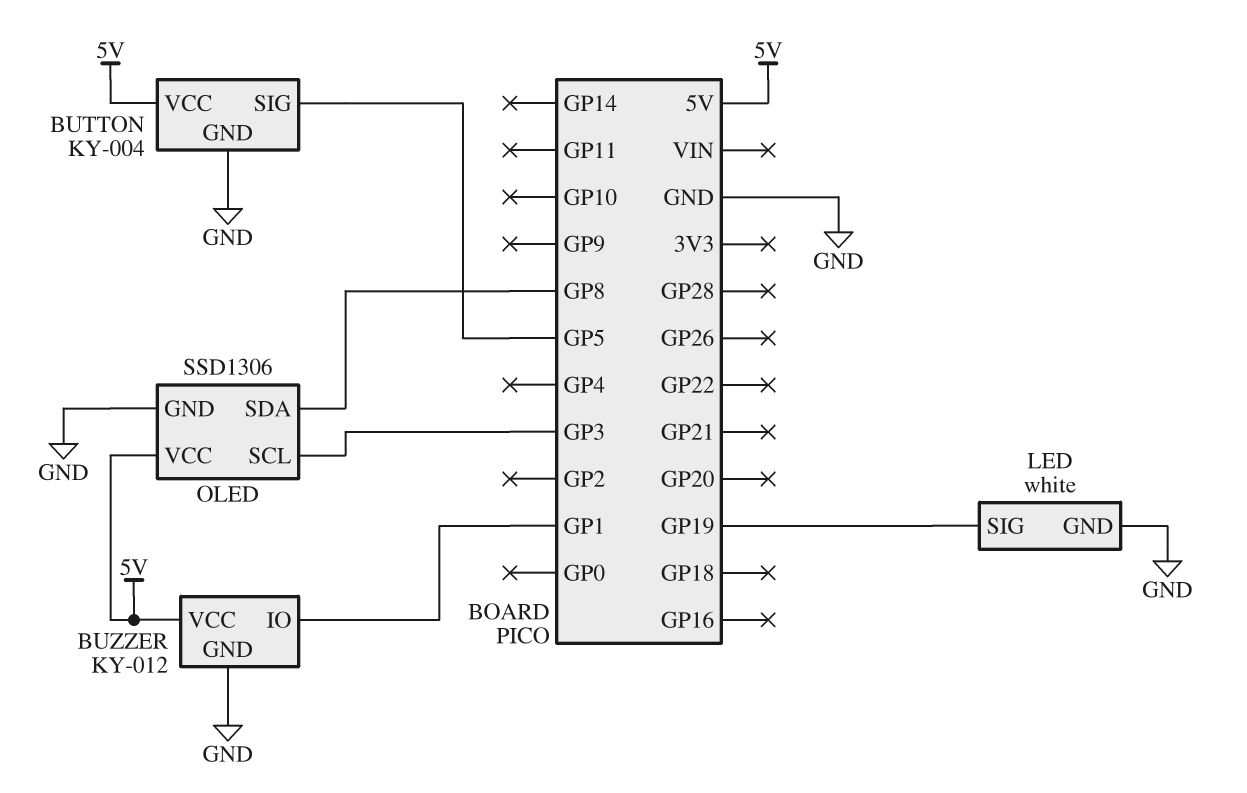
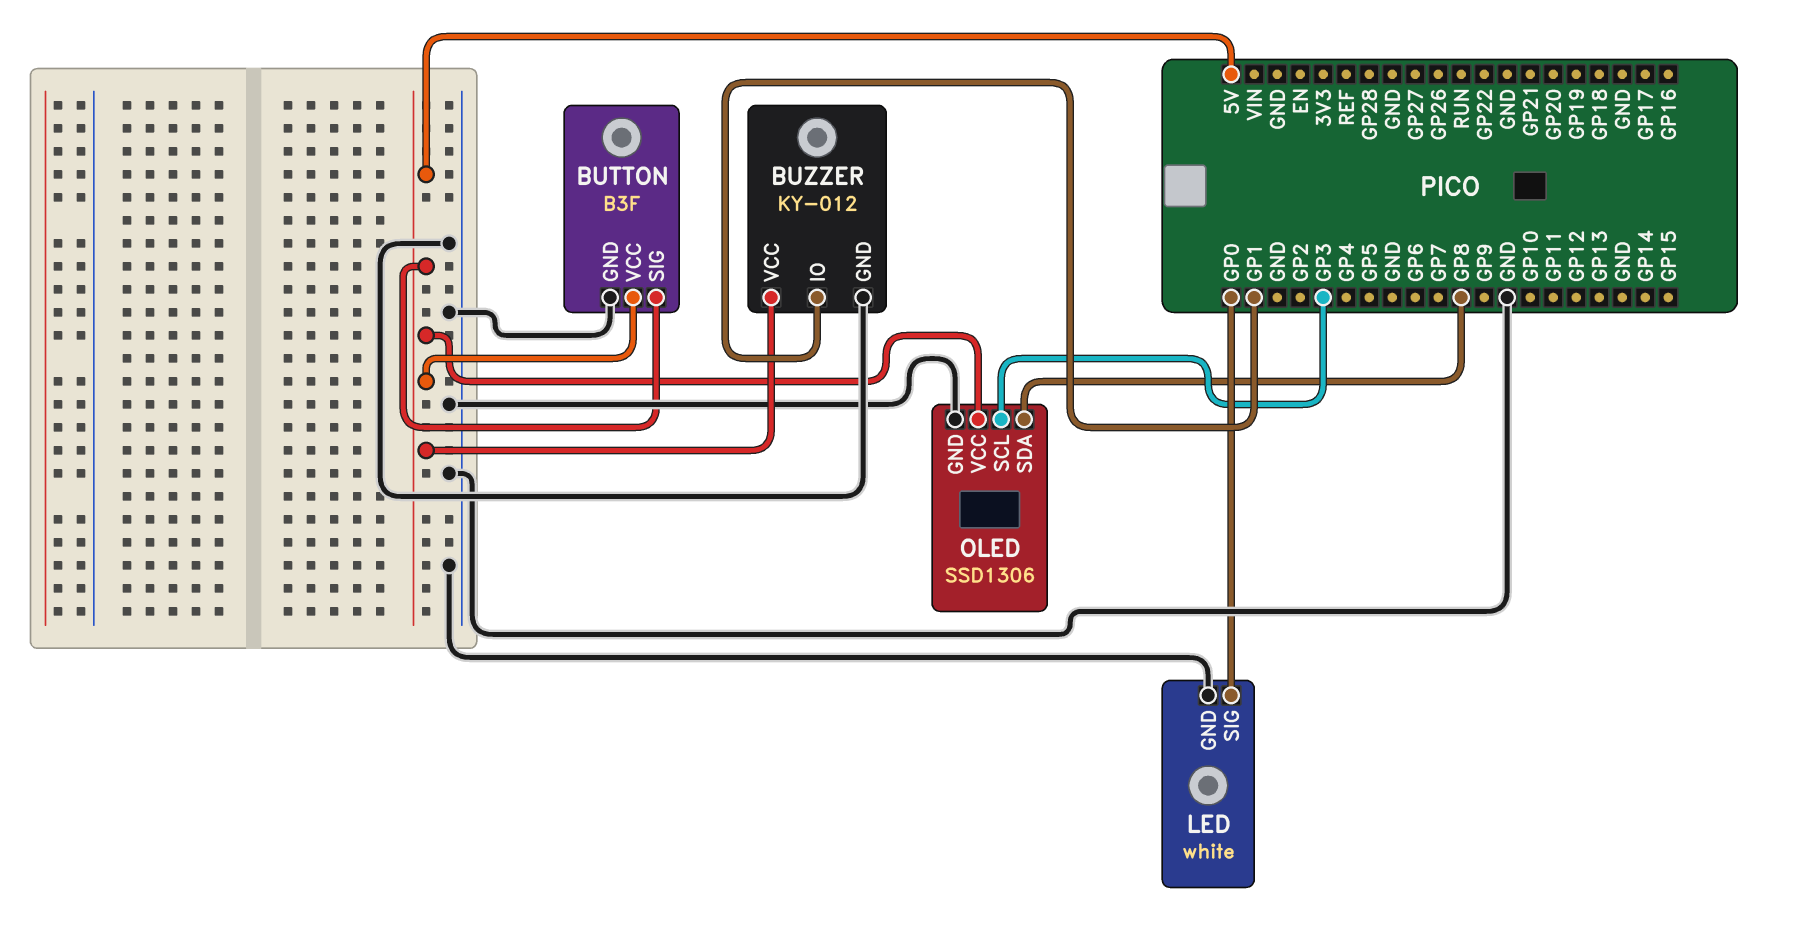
BUTTON: KY-004 -> B3F
BUTTON pin SIG: GP5 -> 5V
LED pin SIG: GP19 -> GP0

